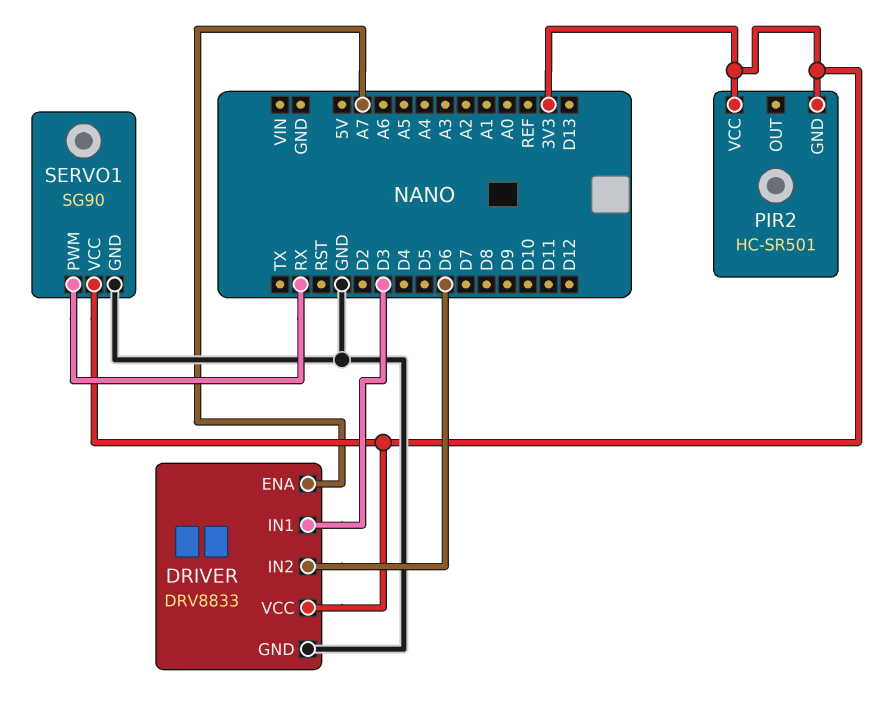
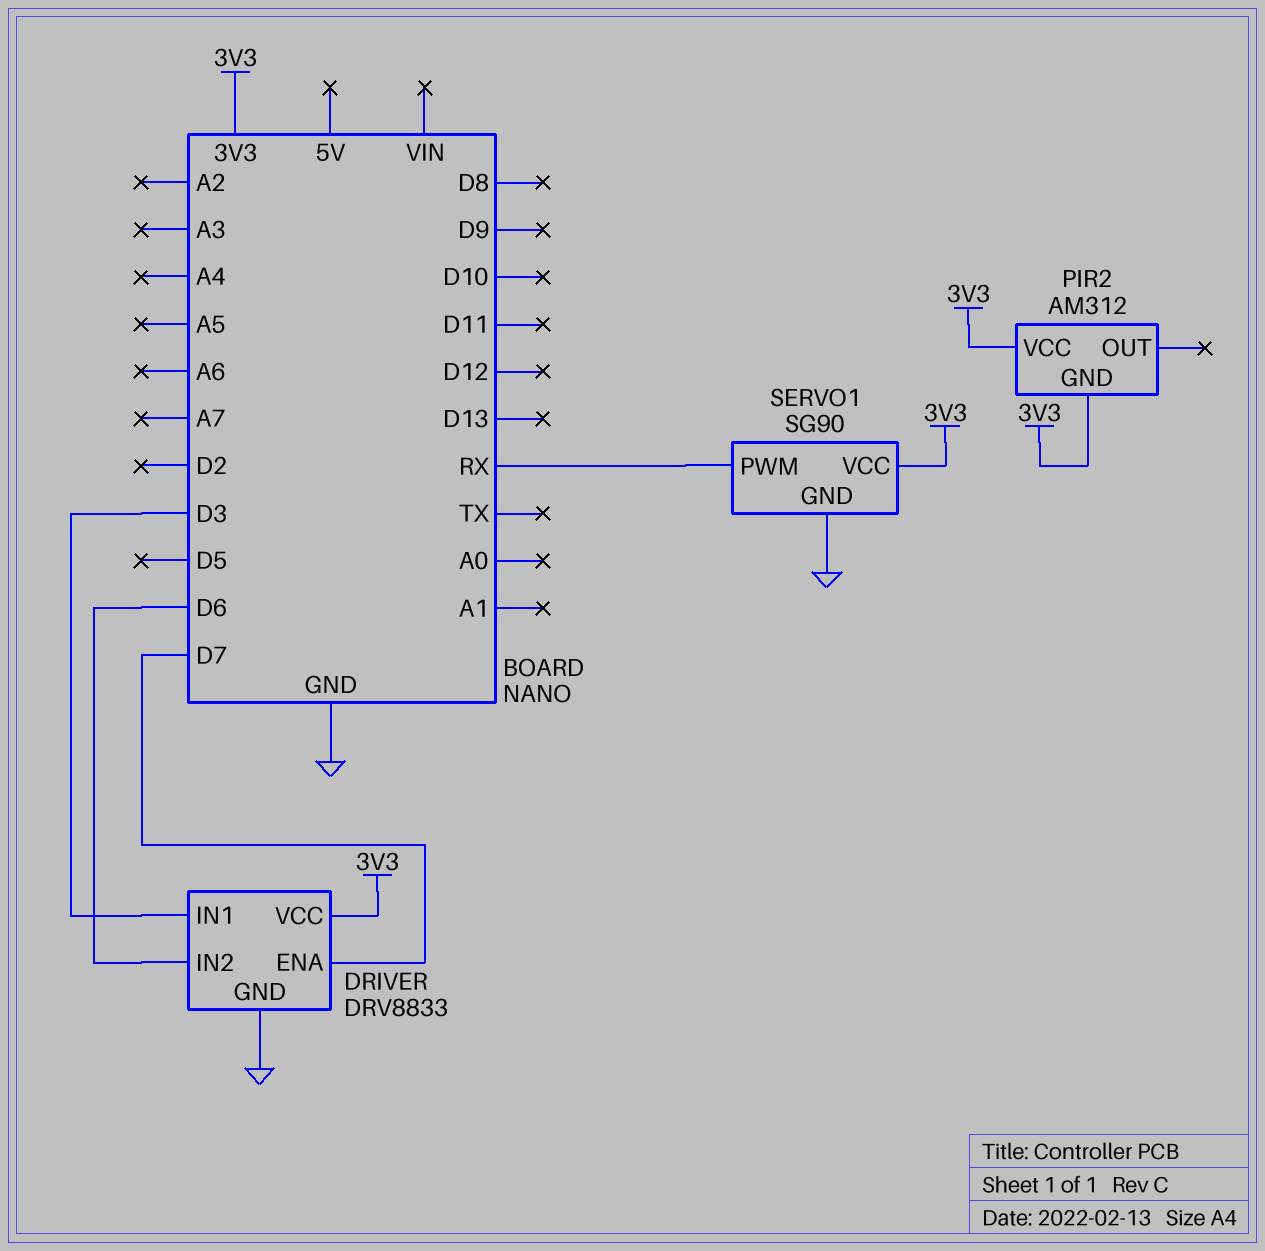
DRIVER pin ENA: A7 -> D7
PIR2: HC-SR501 -> AM312

